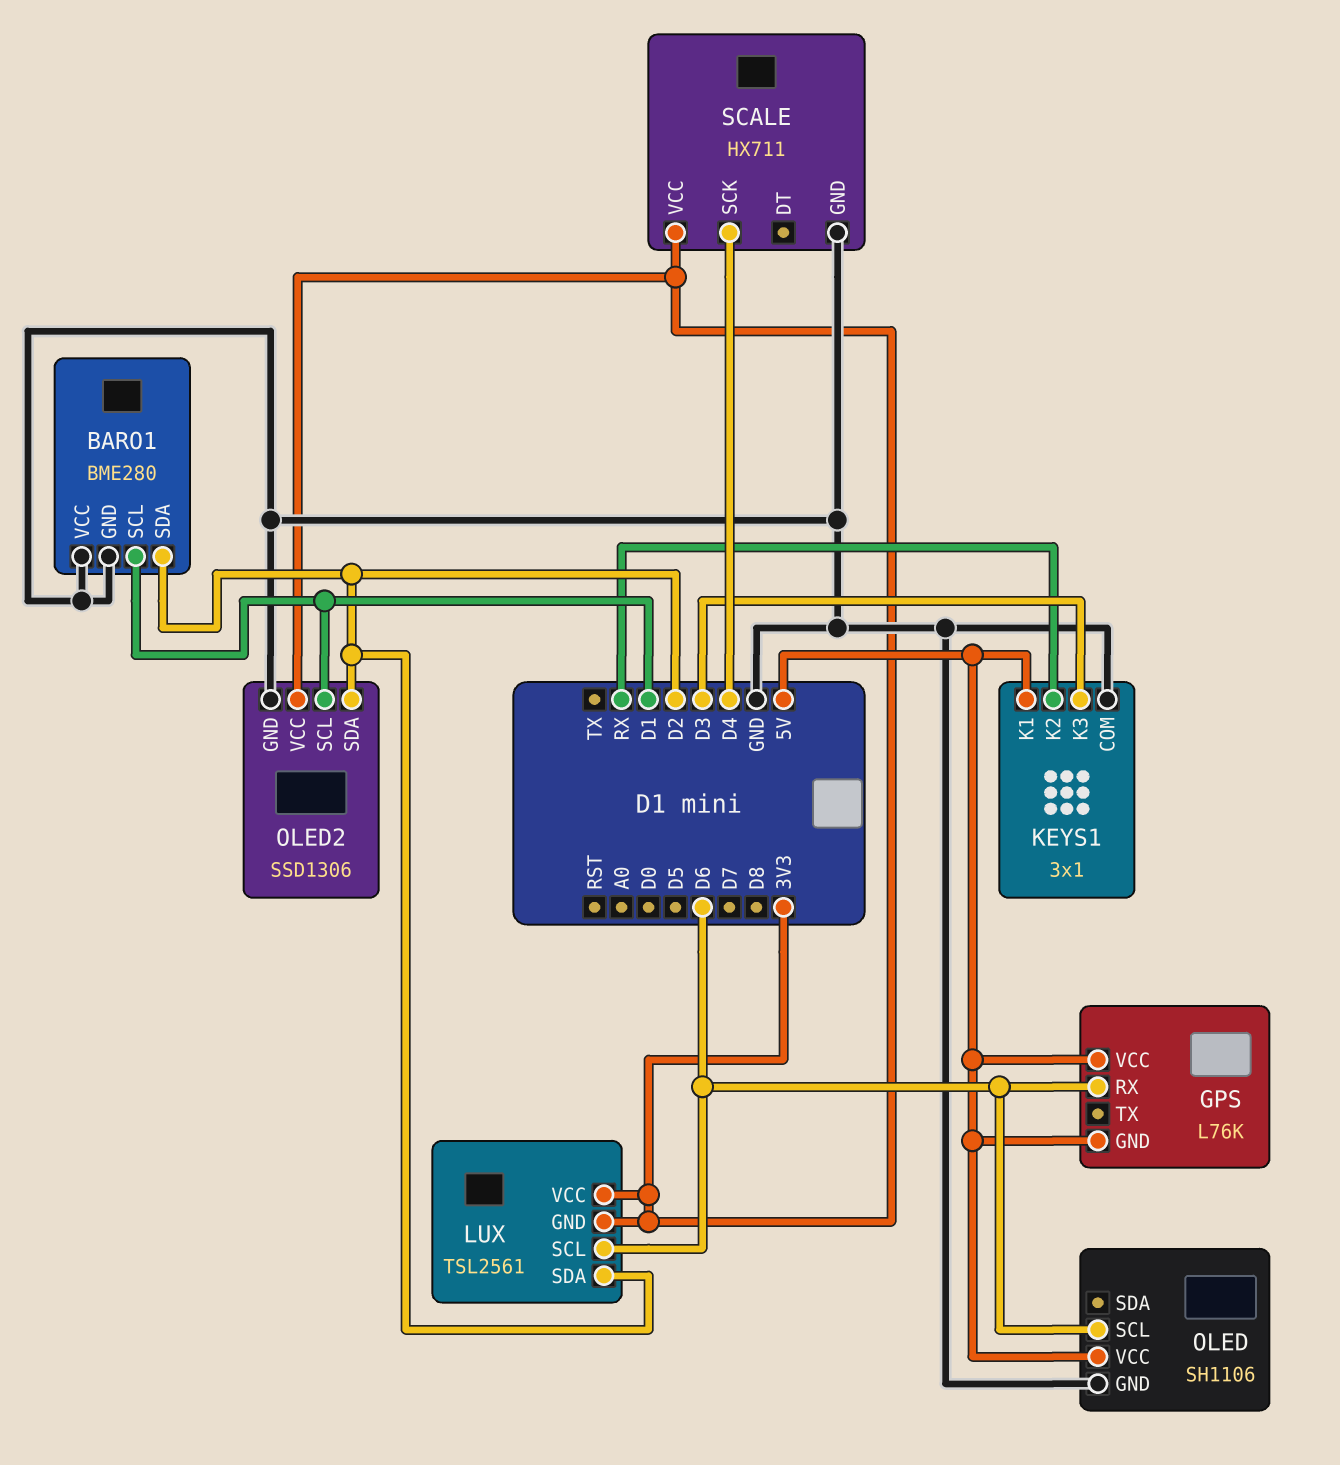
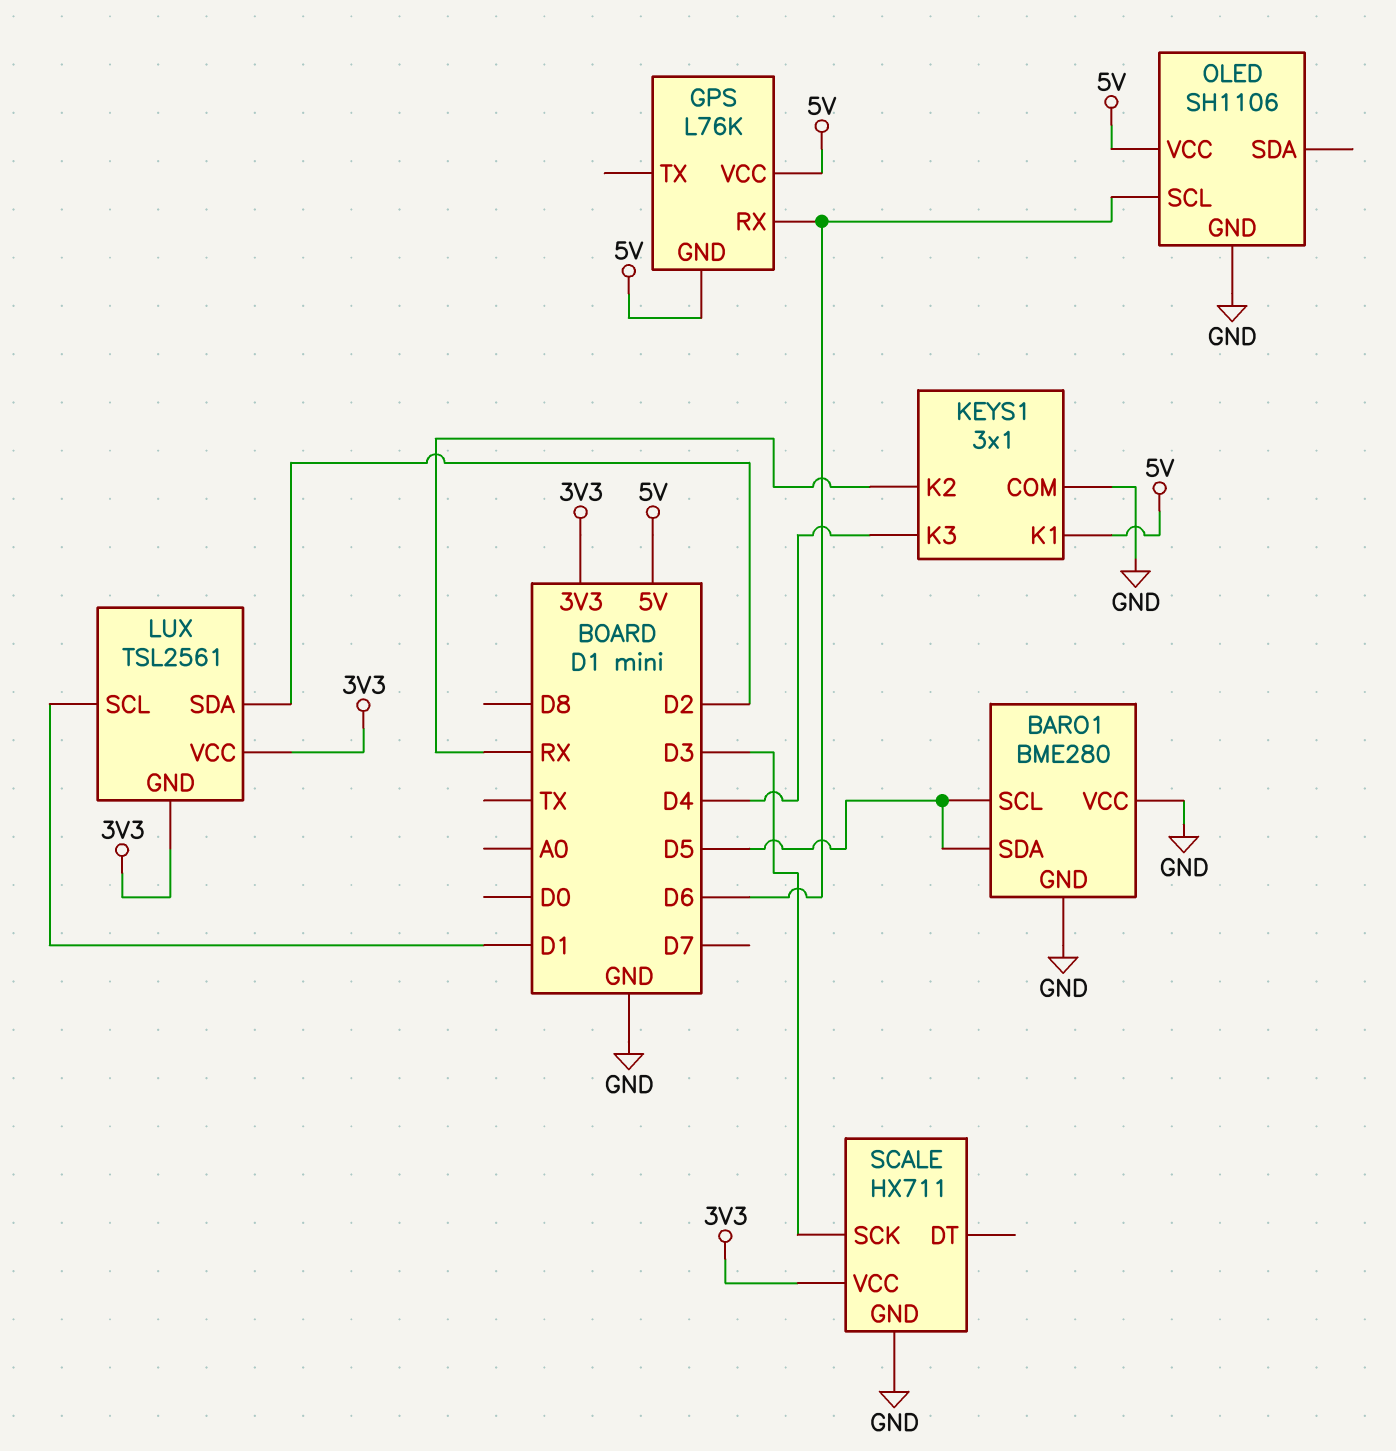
BARO1 pin SCL: D1 -> D5
BARO1 pin SDA: D2 -> D5
KEYS1 pin K3: D3 -> D4
LUX pin SCL: D6 -> D1
OLED2: SSD1306 -> none
OLED2 pin GND: GND -> none
OLED2 pin SCL: D1 -> none
OLED2 pin SDA: D2 -> none
OLED2 pin VCC: 3V3 -> none
SCALE pin SCK: D4 -> D3

